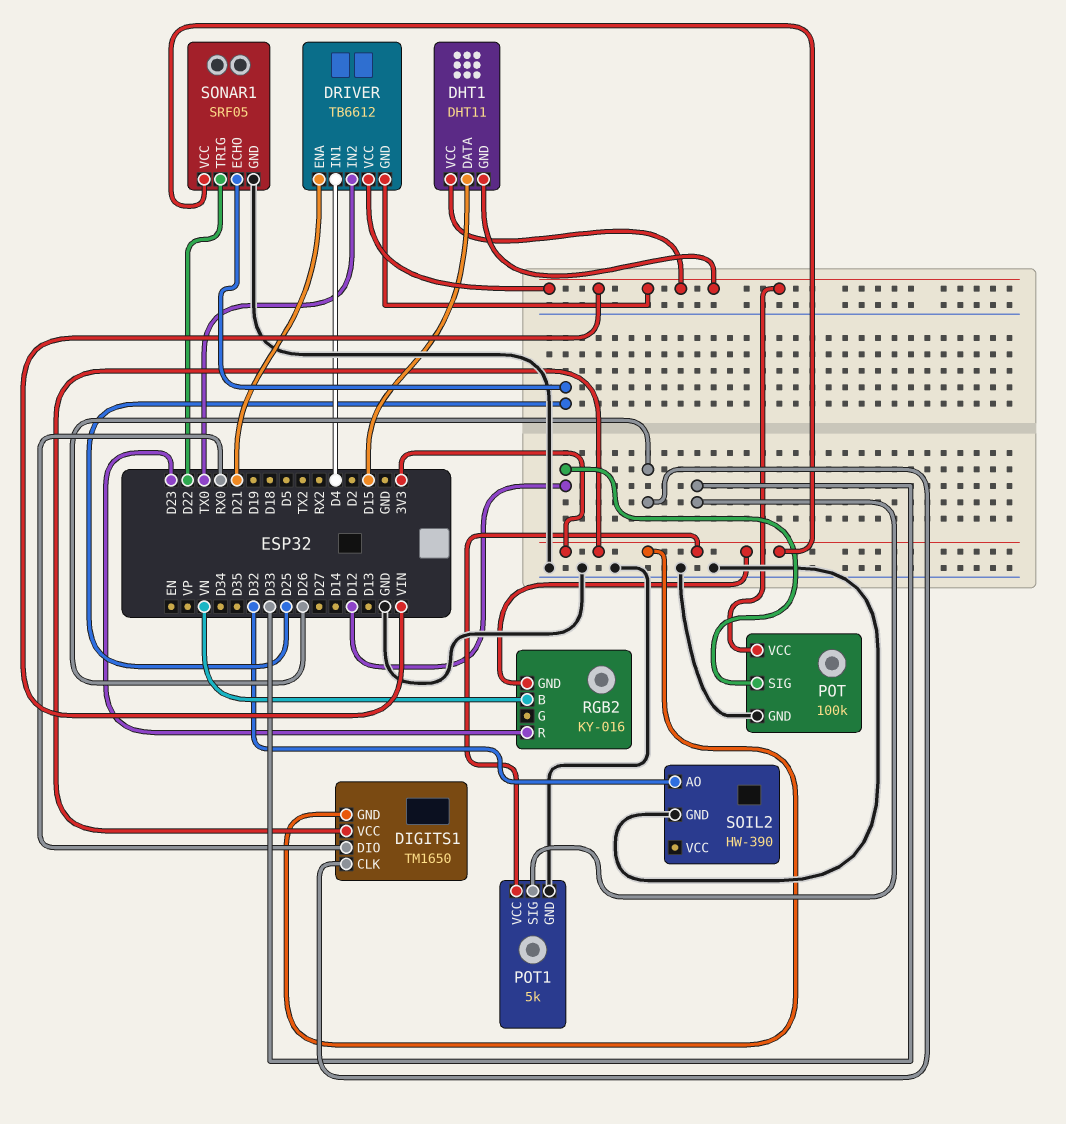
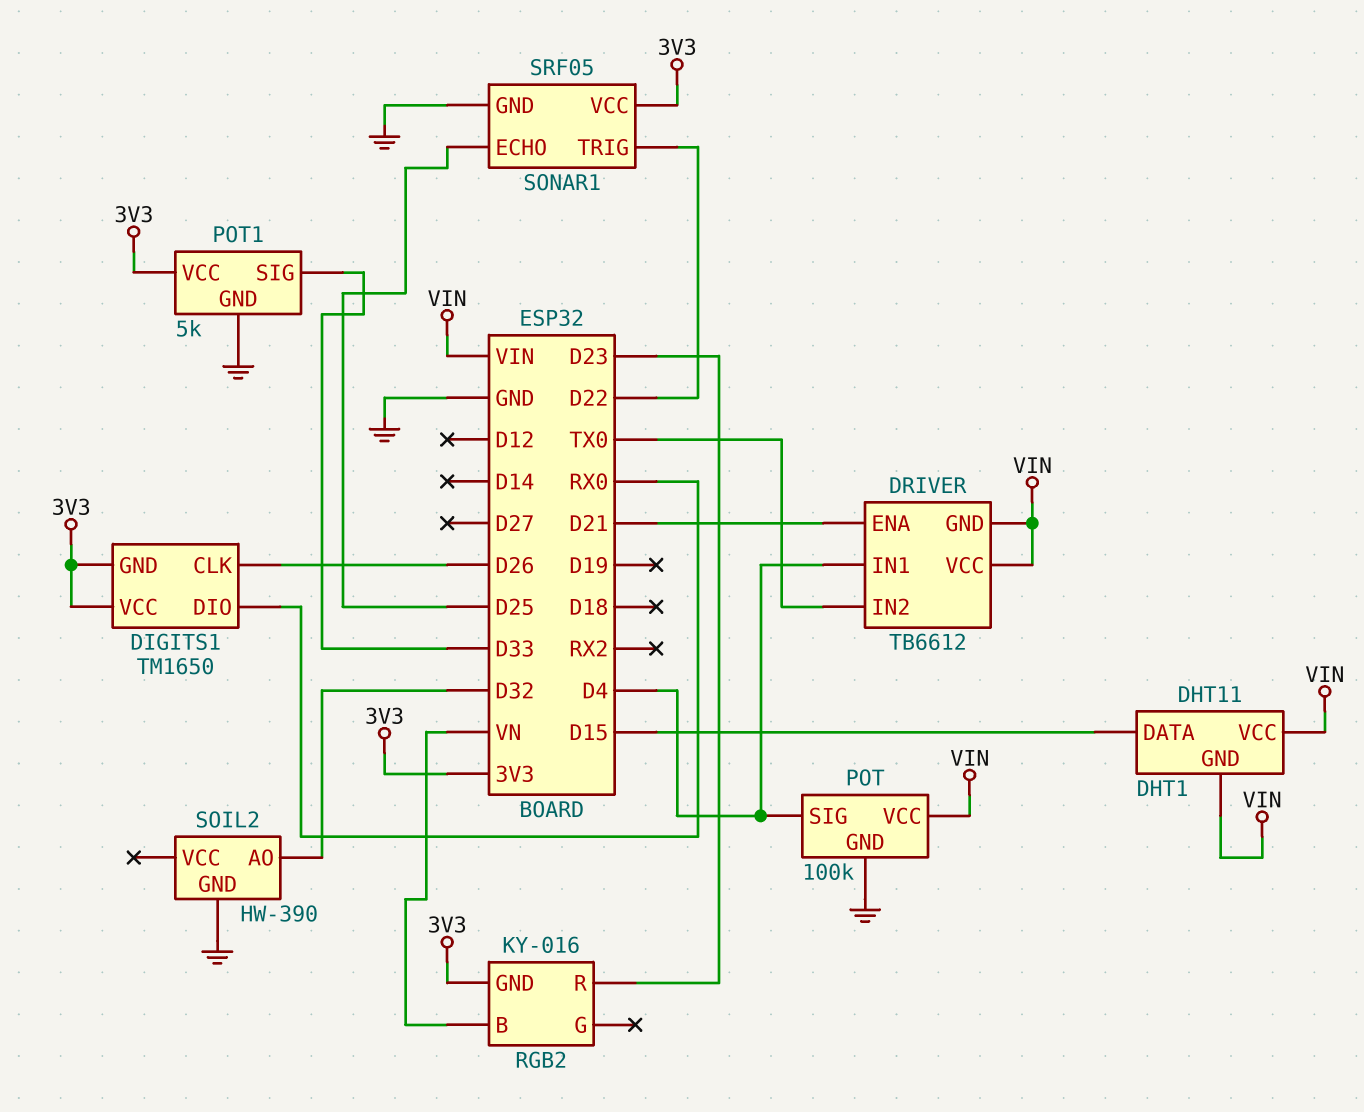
POT pin SIG: D12 -> D4

